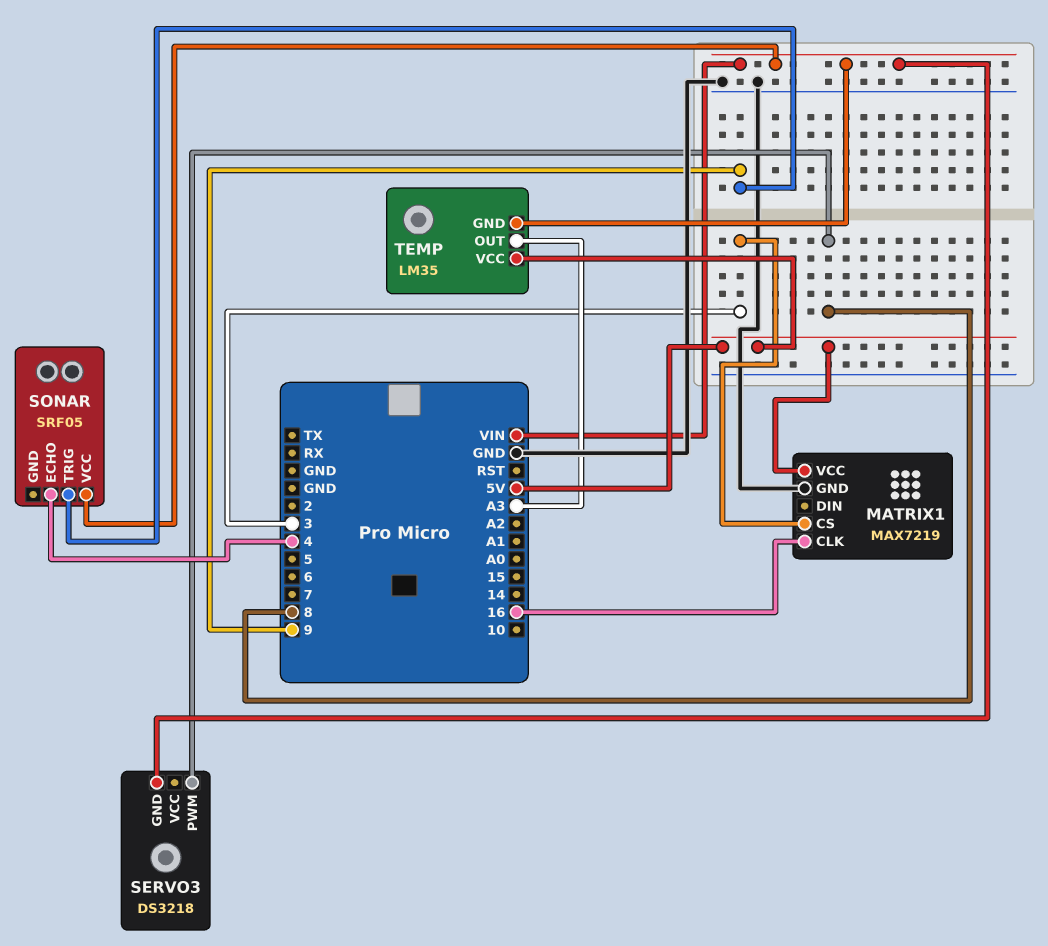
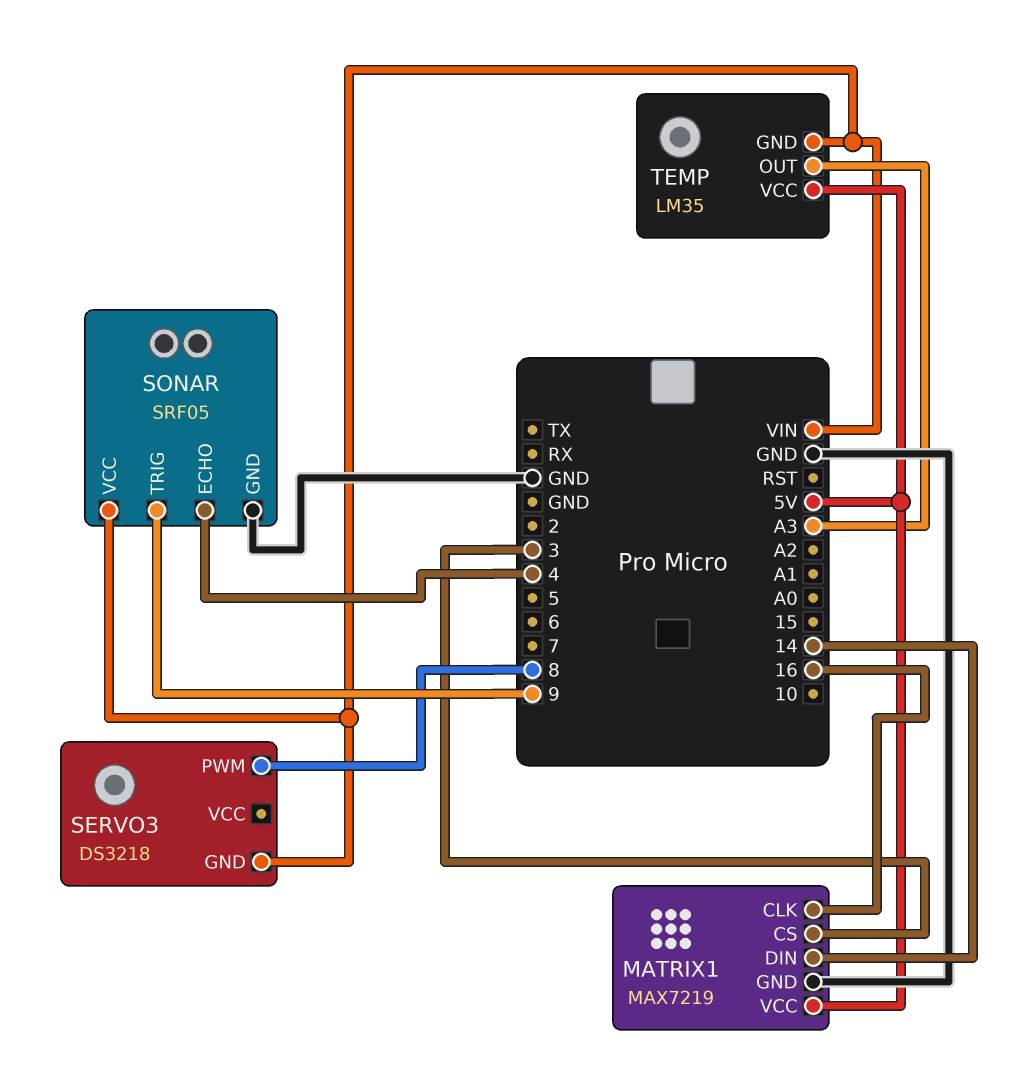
MATRIX1 pin DIN: none -> 14
SONAR pin GND: none -> GND

